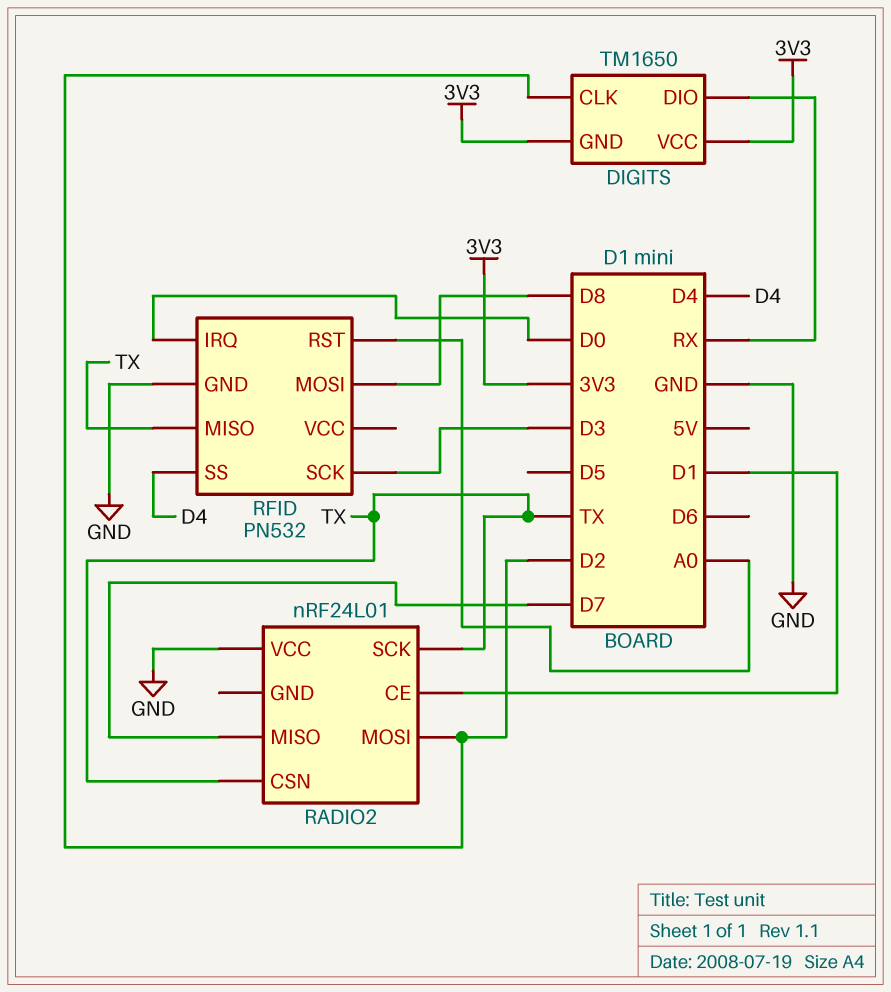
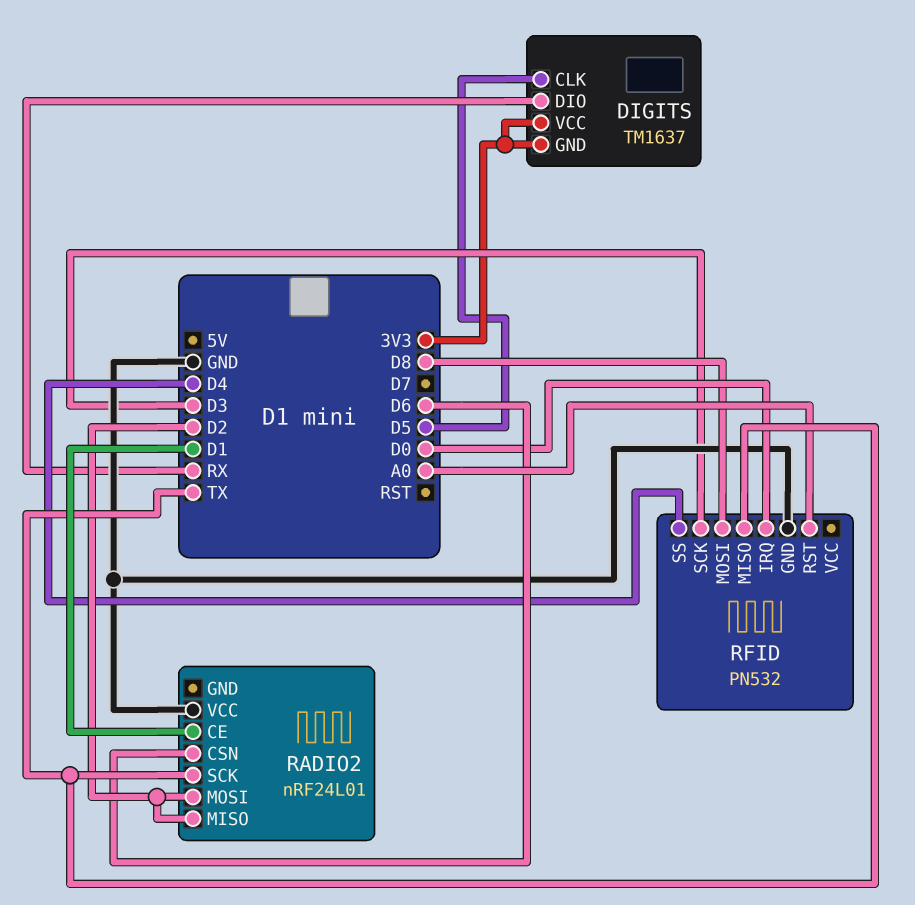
DIGITS: TM1650 -> TM1637
DIGITS pin CLK: D2 -> D5
RADIO2 pin CSN: TX -> D6
RADIO2 pin MISO: D7 -> D2

